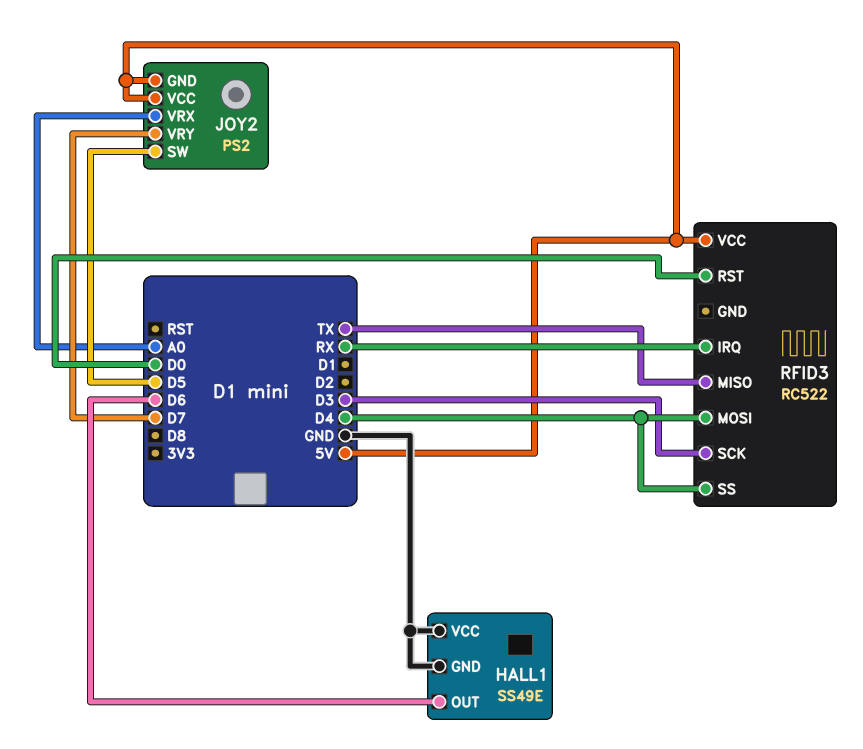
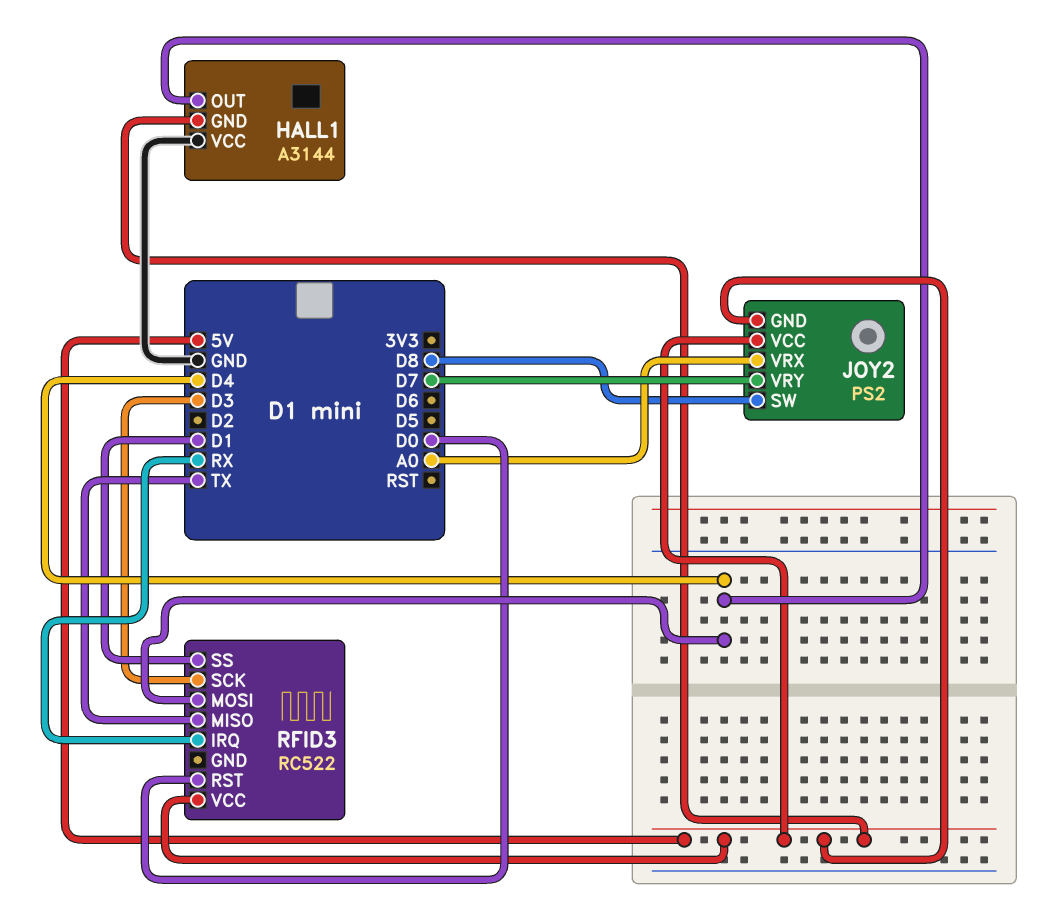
HALL1: SS49E -> A3144
HALL1 pin GND: GND -> 5V
HALL1 pin OUT: D6 -> D4
JOY2 pin SW: D5 -> D8
RFID3 pin SS: D4 -> D1

